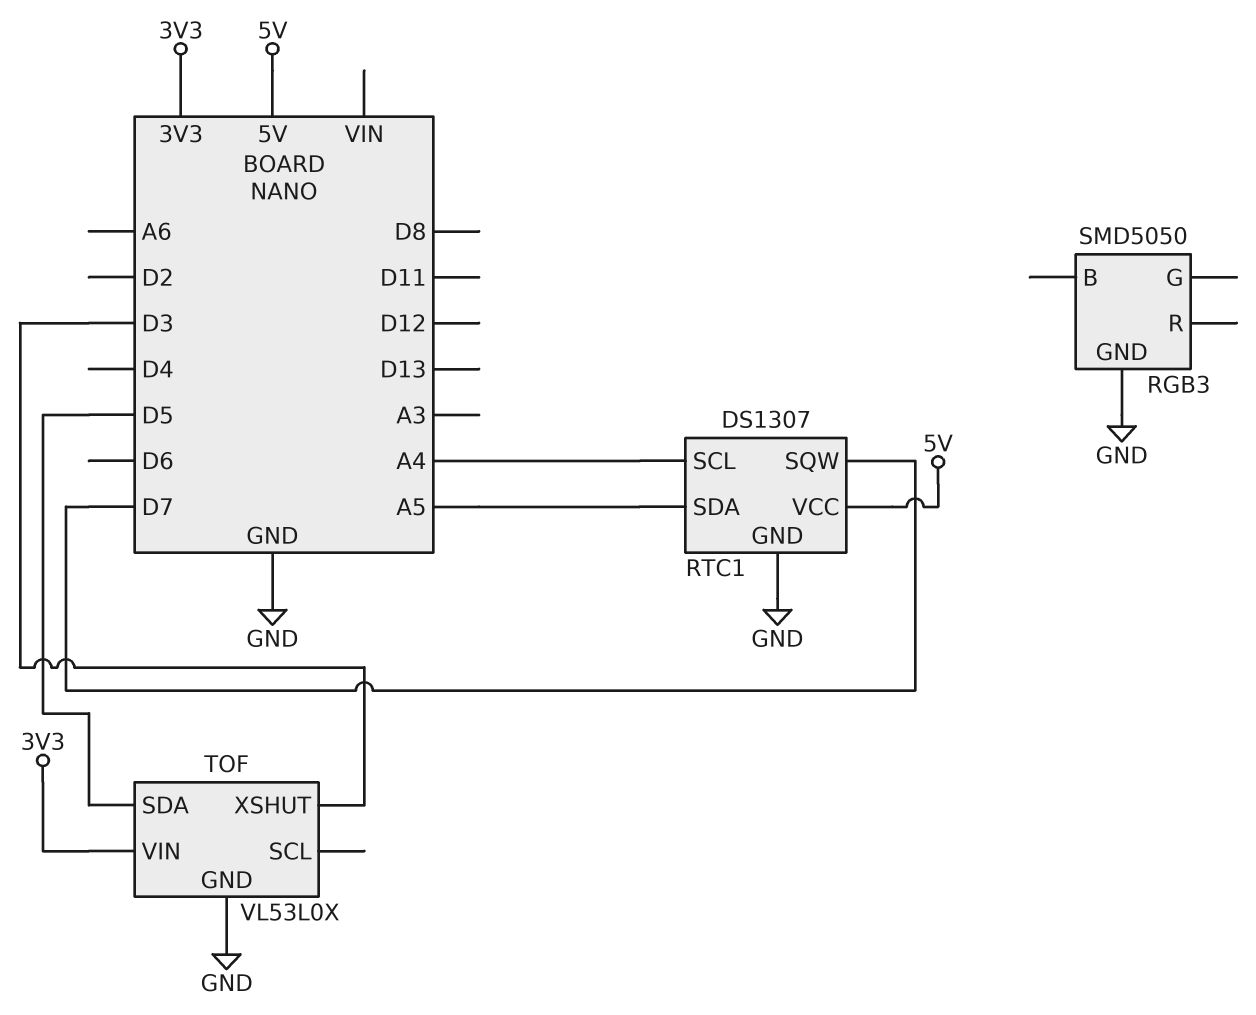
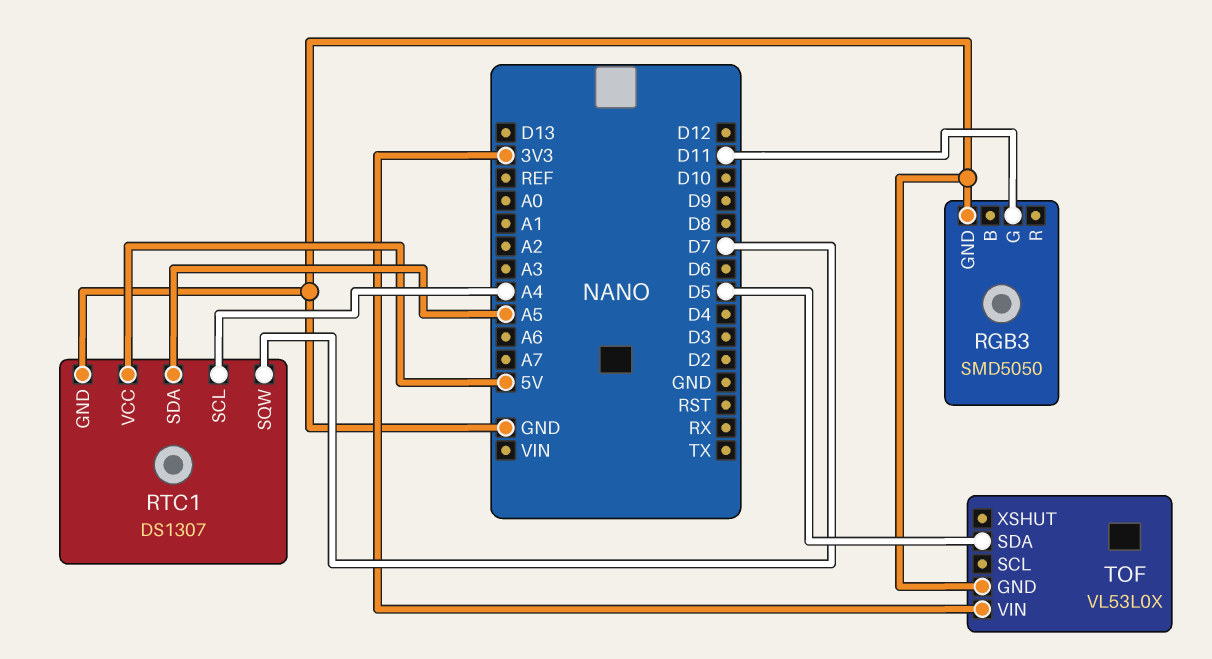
RGB3 pin G: none -> D11
TOF pin XSHUT: D3 -> none

